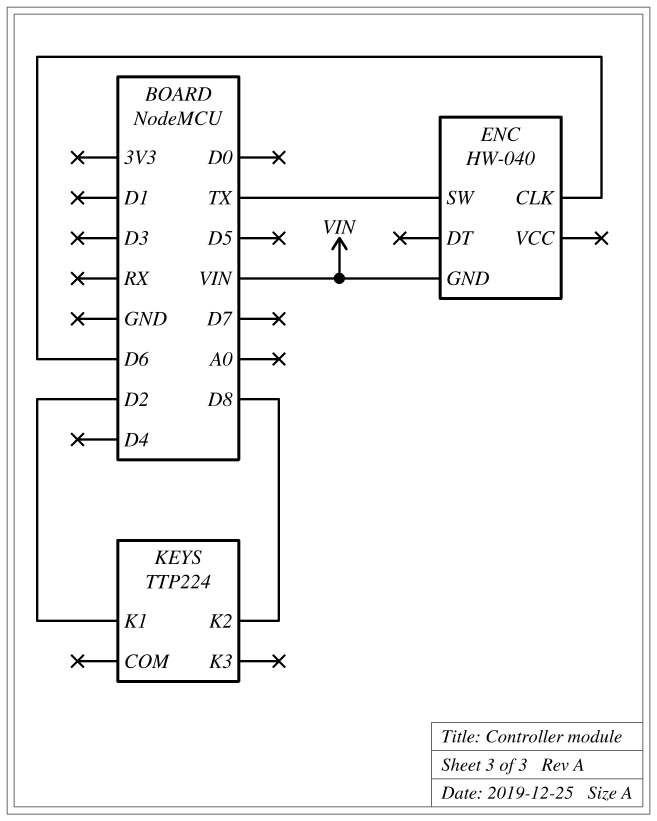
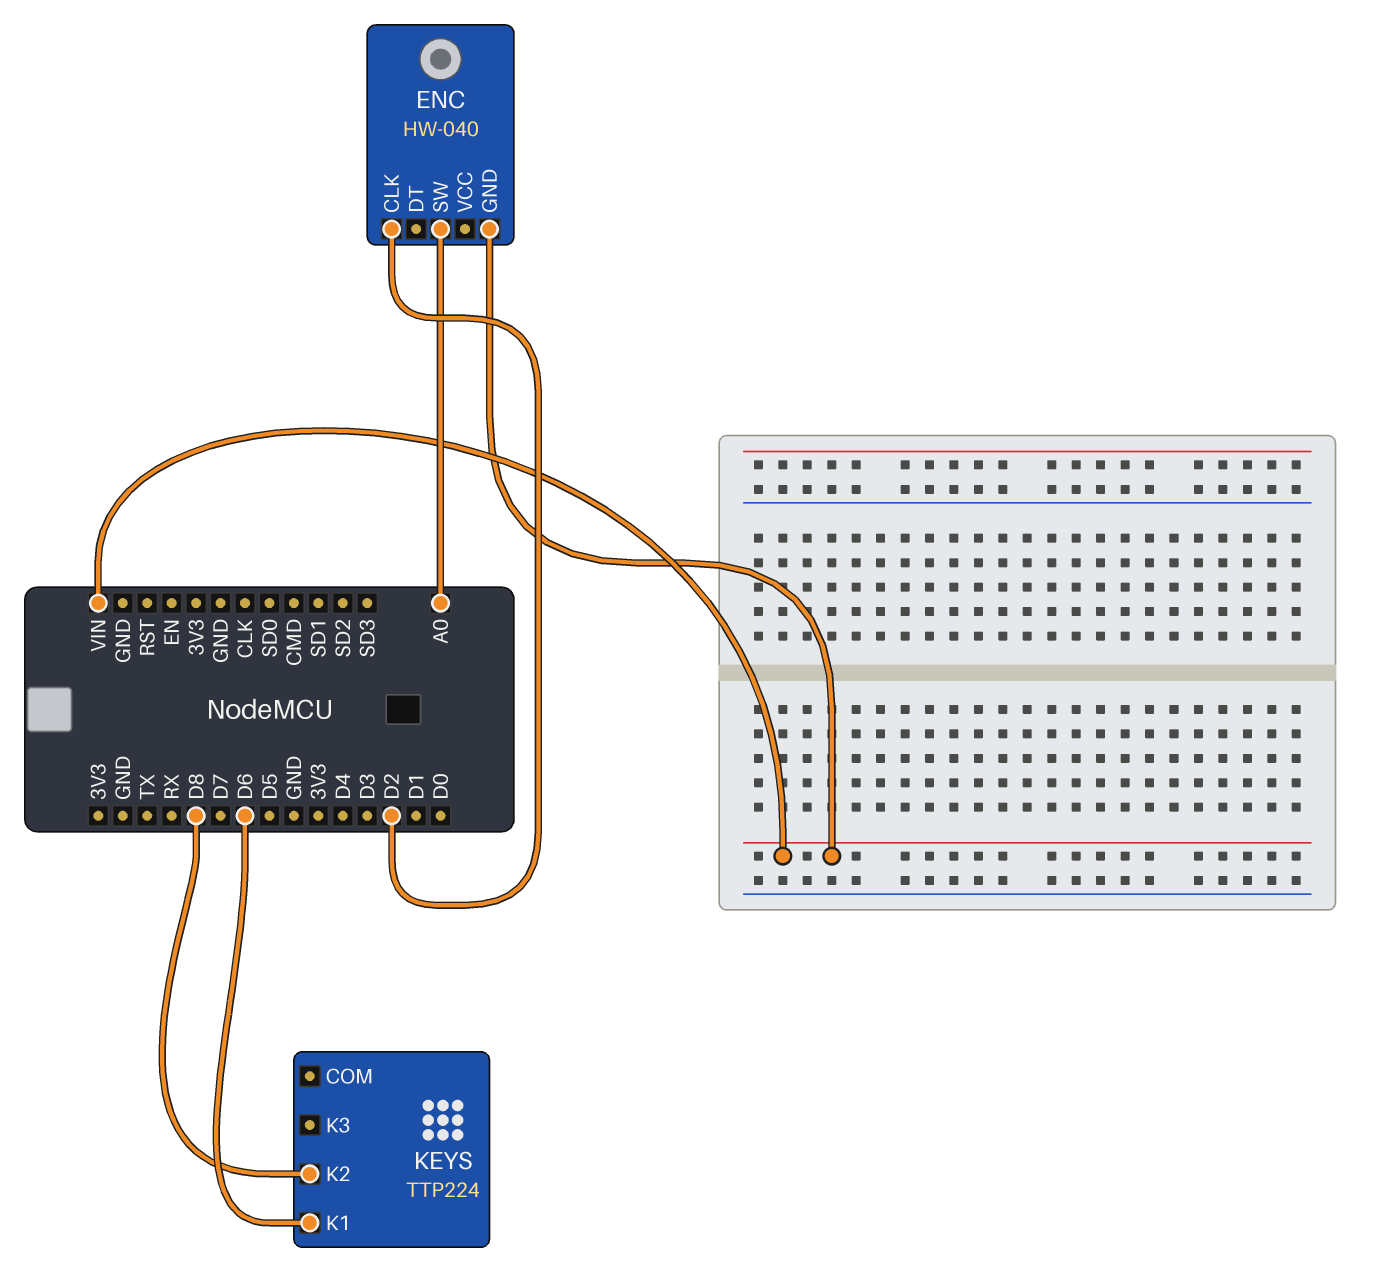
ENC pin CLK: D6 -> D2
ENC pin SW: TX -> A0
KEYS pin K1: D2 -> D6

